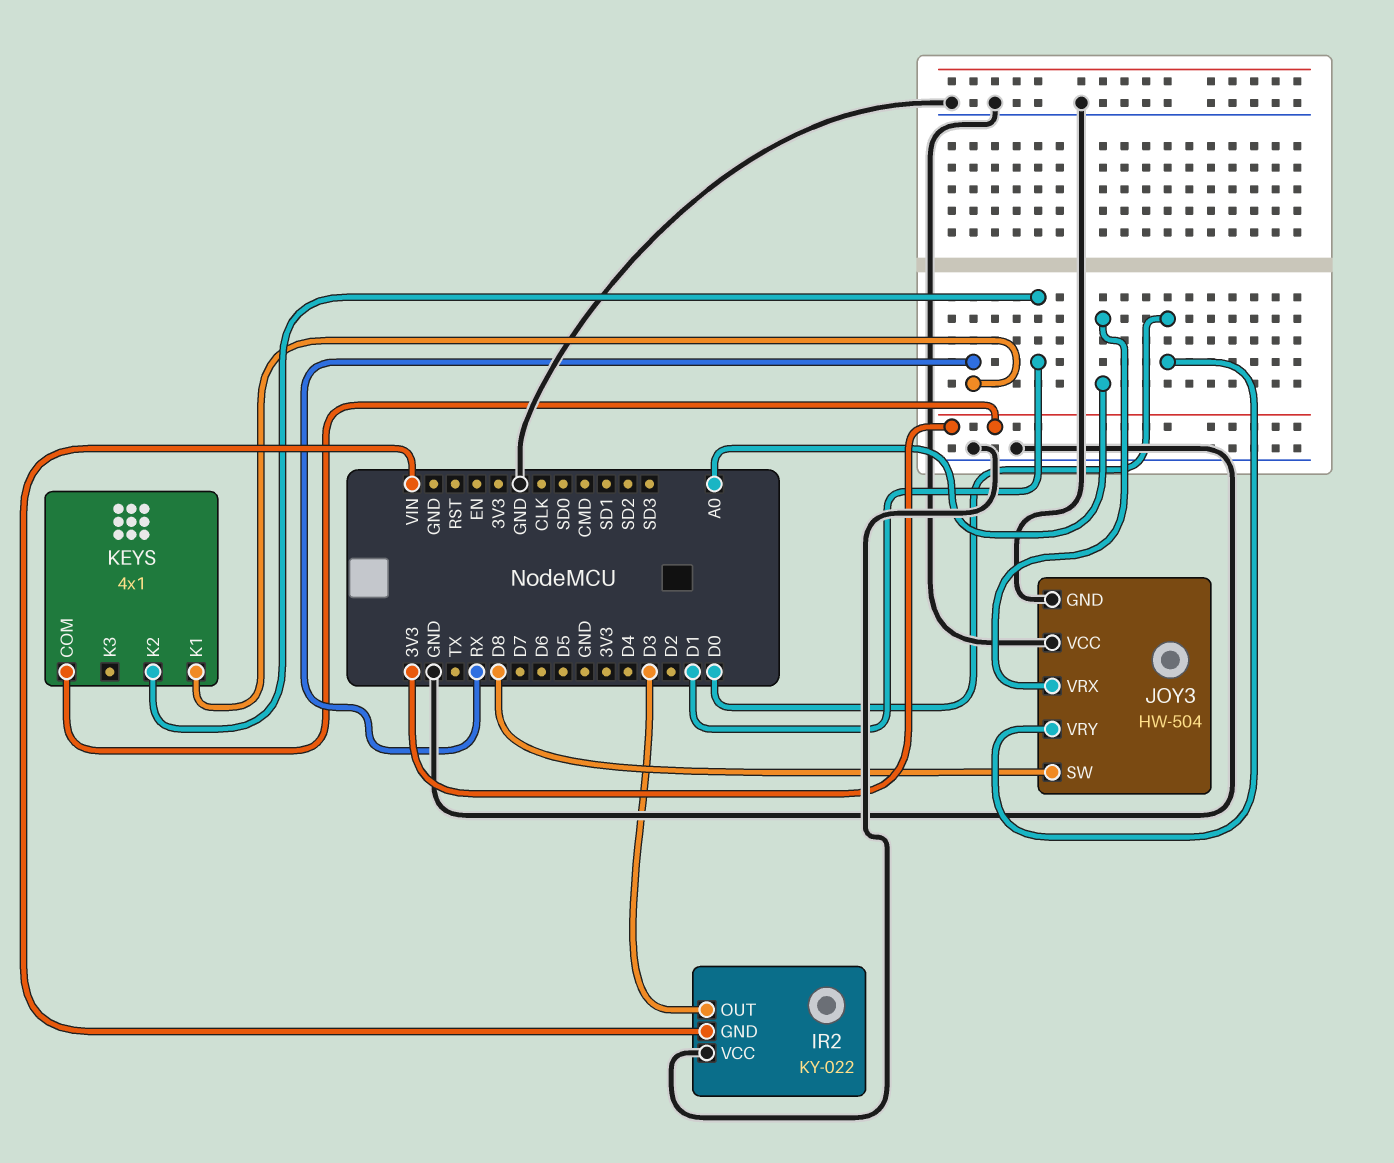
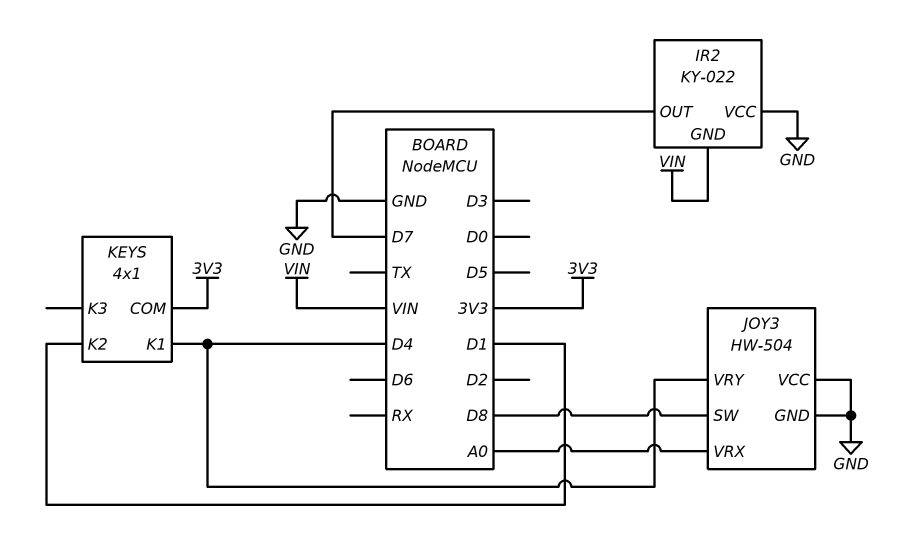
IR2 pin OUT: D3 -> D7
JOY3 pin VRY: D0 -> D4
KEYS pin K1: RX -> D4

